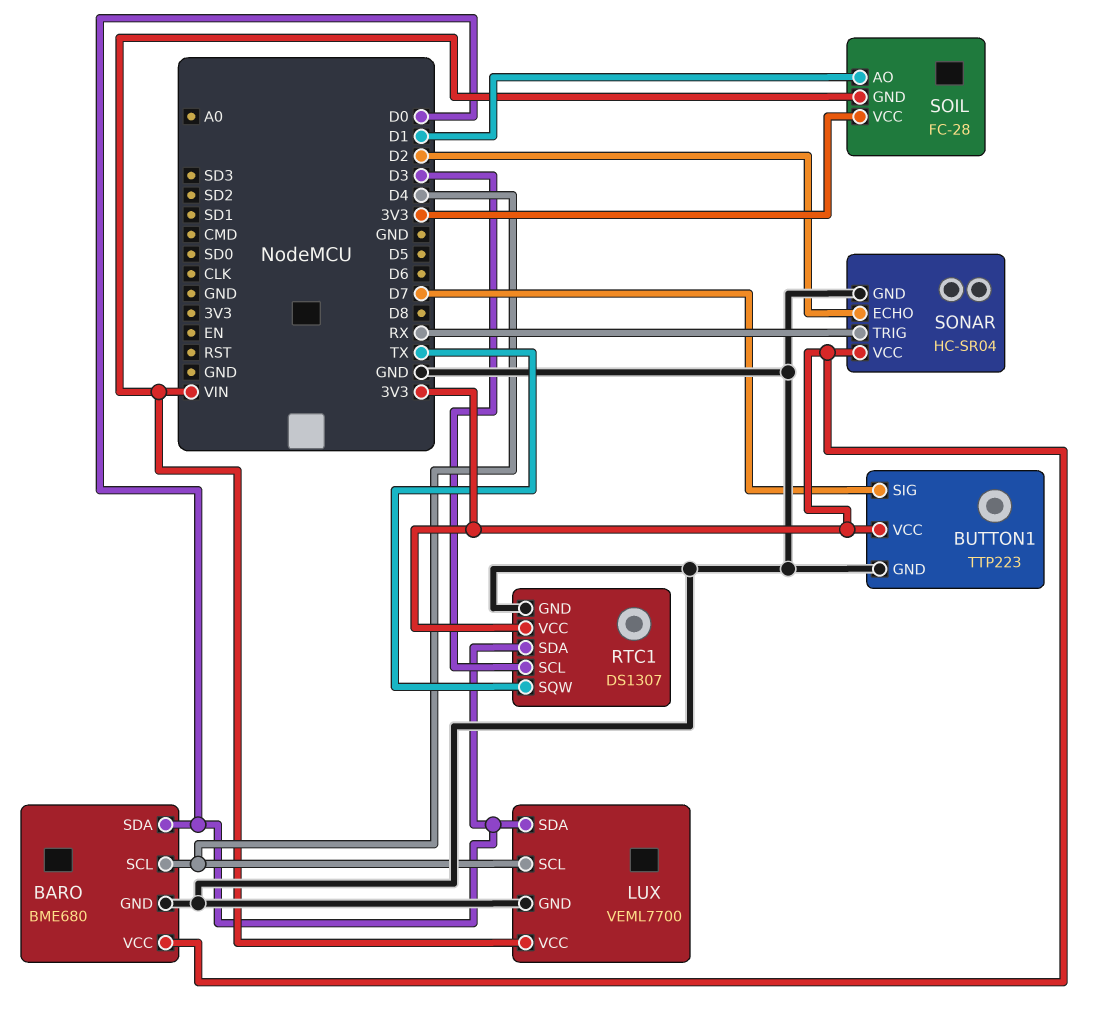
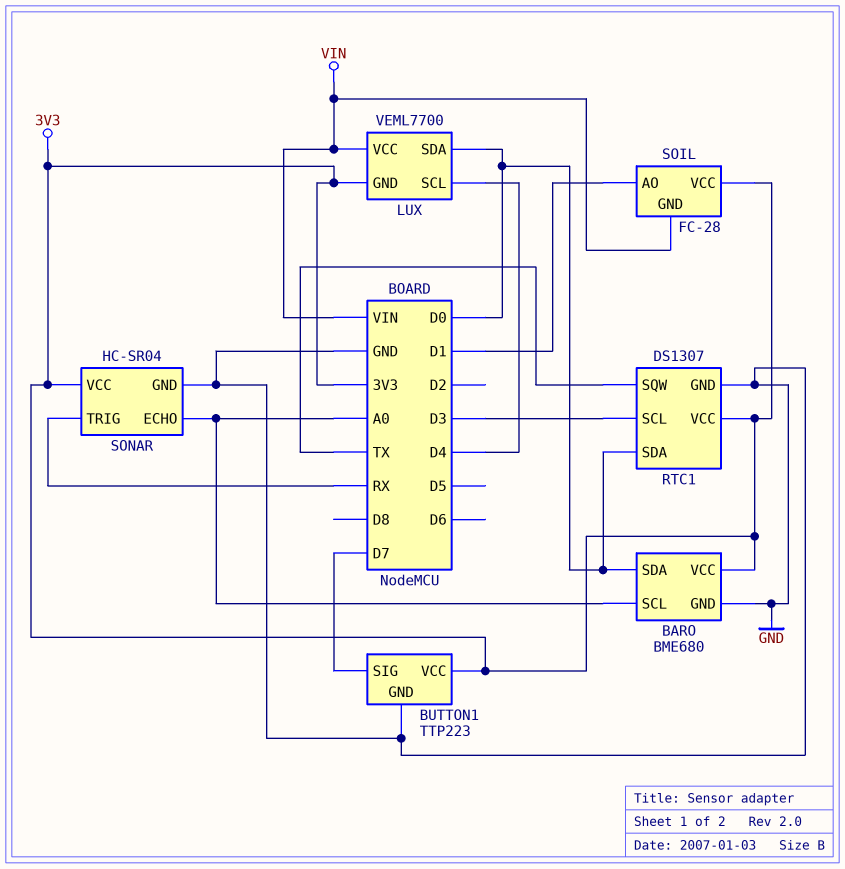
BARO pin SCL: D4 -> A0
LUX pin GND: GND -> 3V3
SONAR pin ECHO: D2 -> A0

